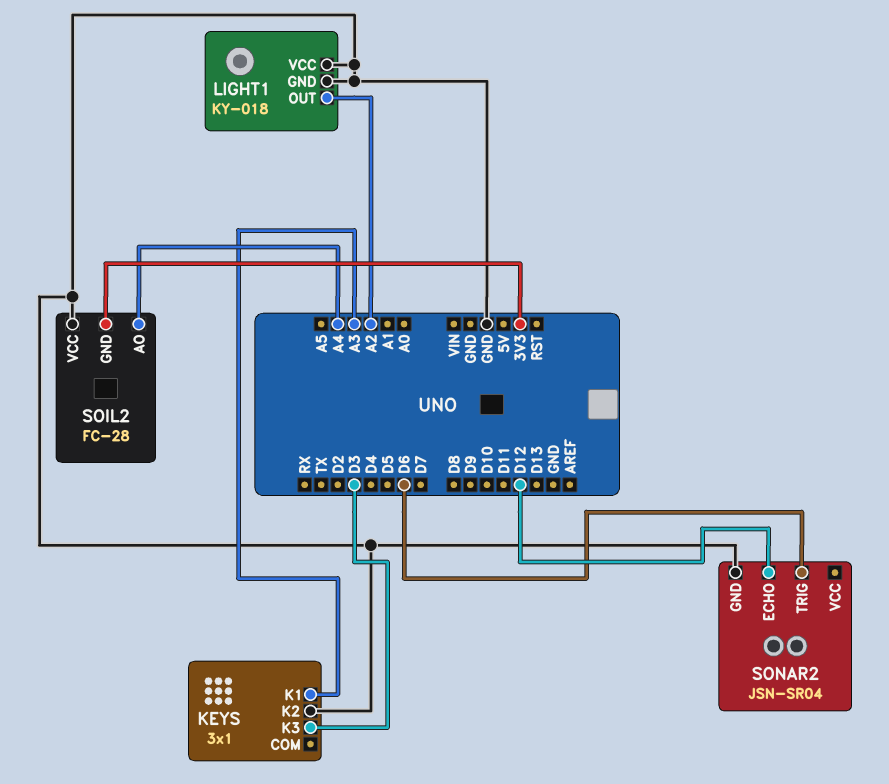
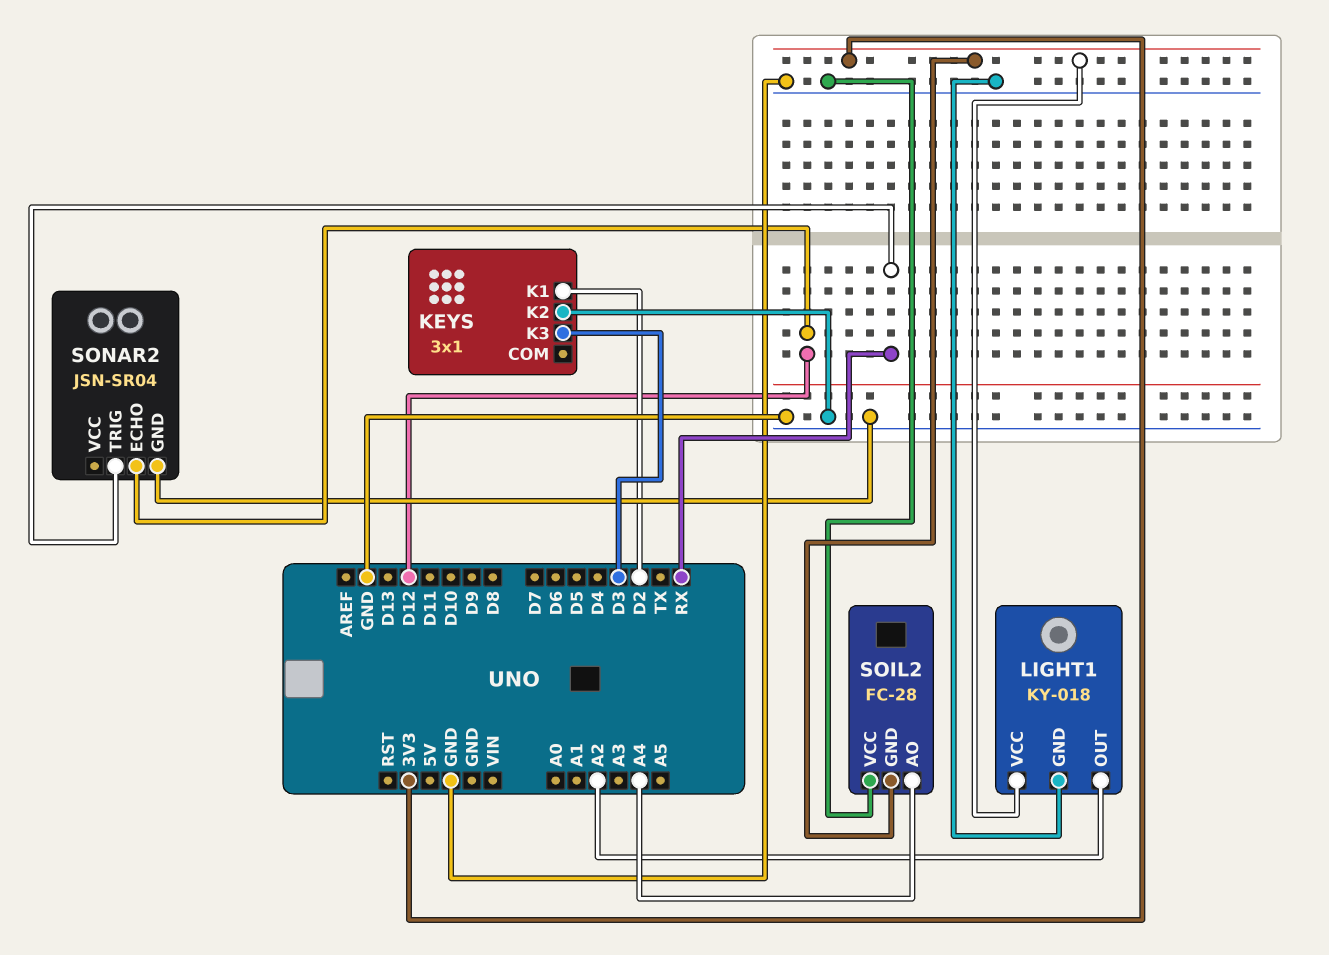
KEYS pin K1: A3 -> D2
LIGHT1 pin VCC: GND -> 3V3
SONAR2 pin TRIG: D6 -> RX

